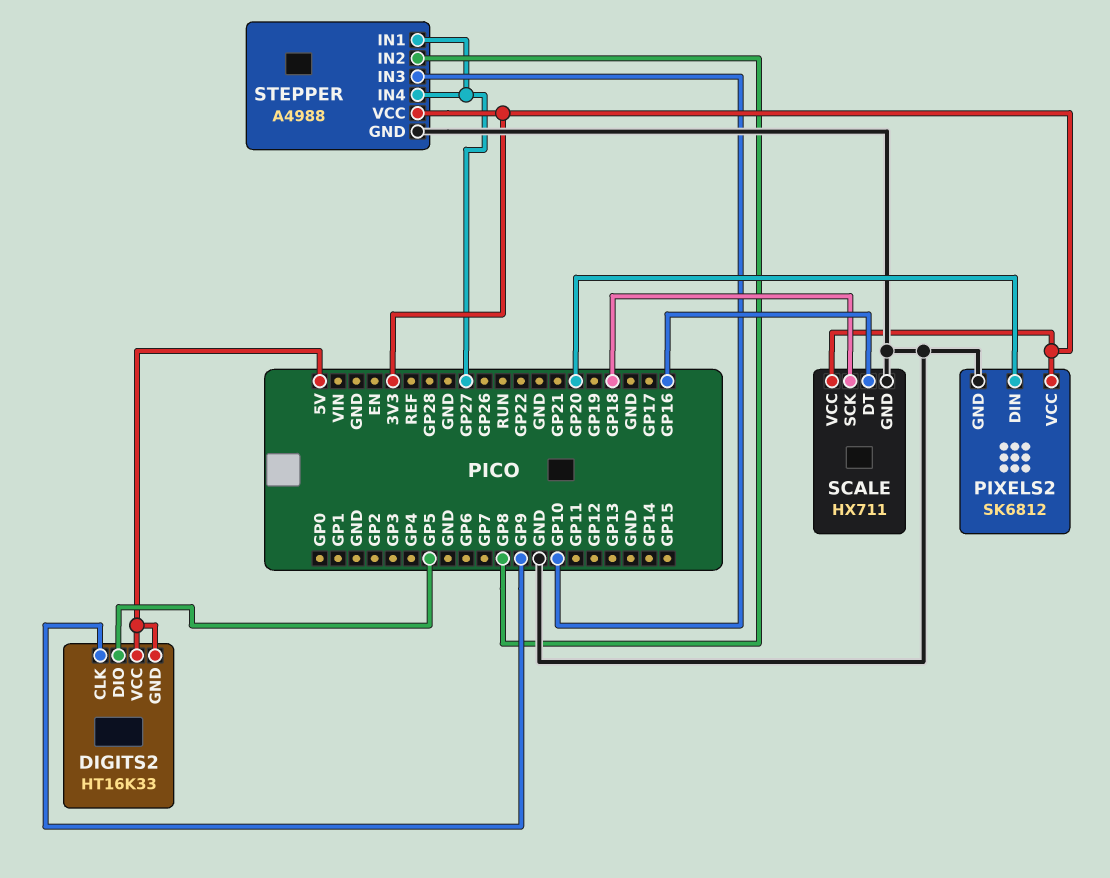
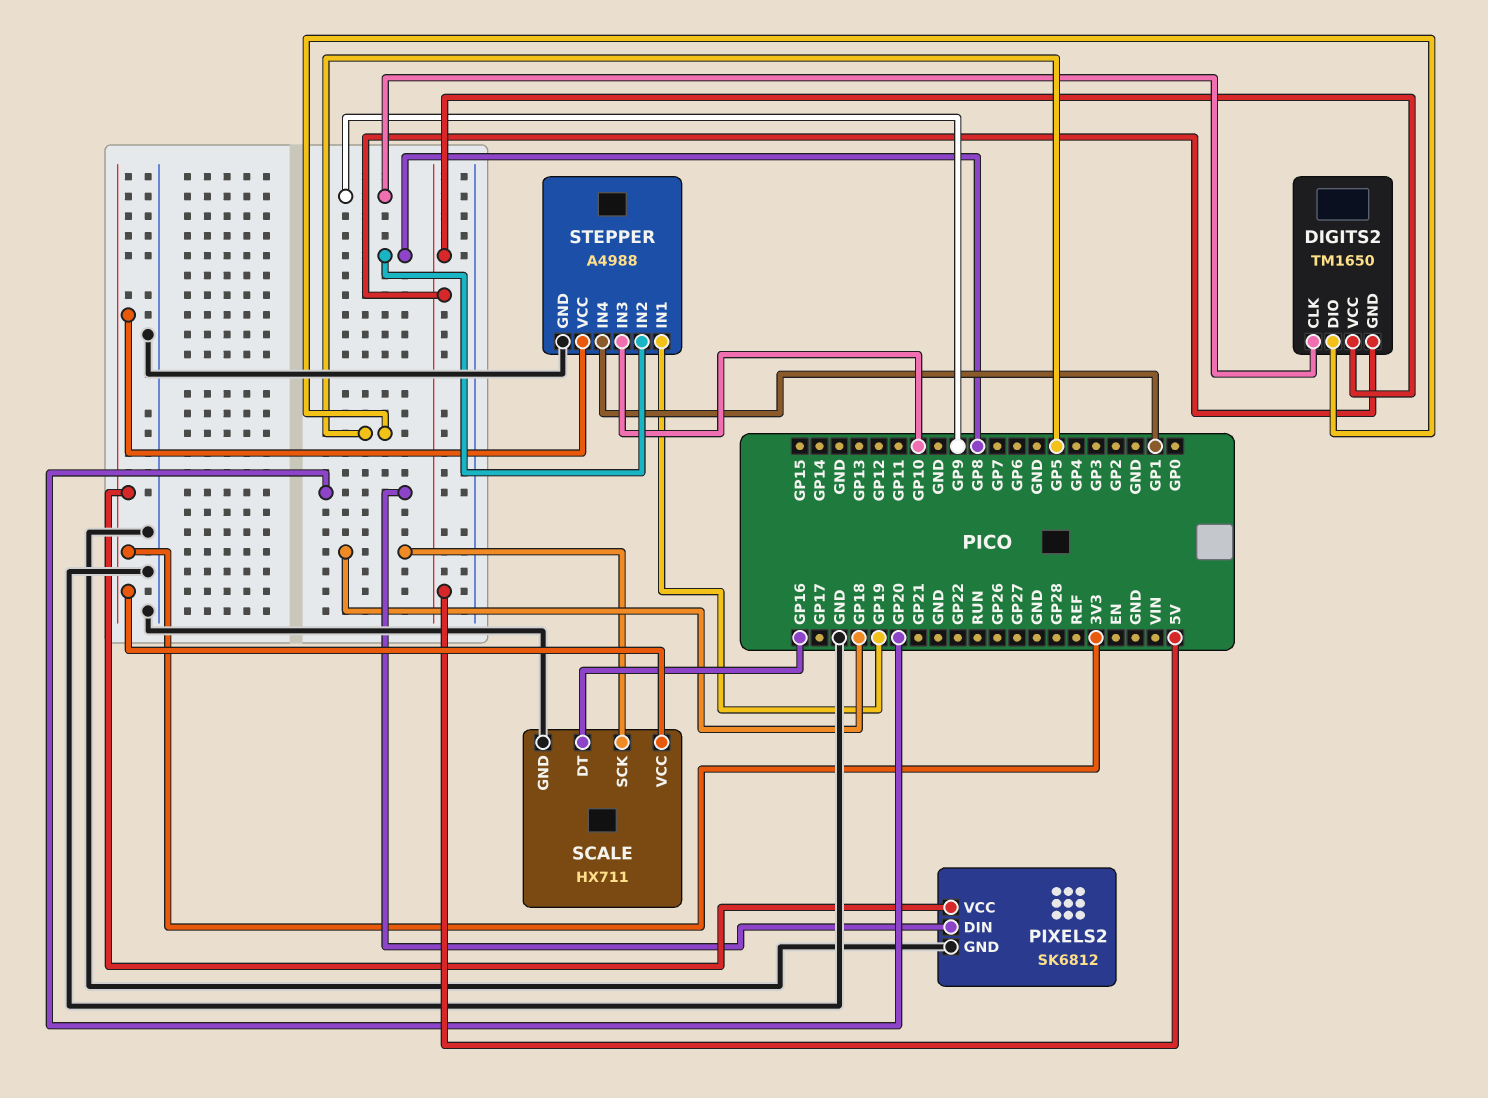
DIGITS2: HT16K33 -> TM1650
STEPPER pin IN1: GP27 -> GP19
STEPPER pin IN4: GP27 -> GP1

